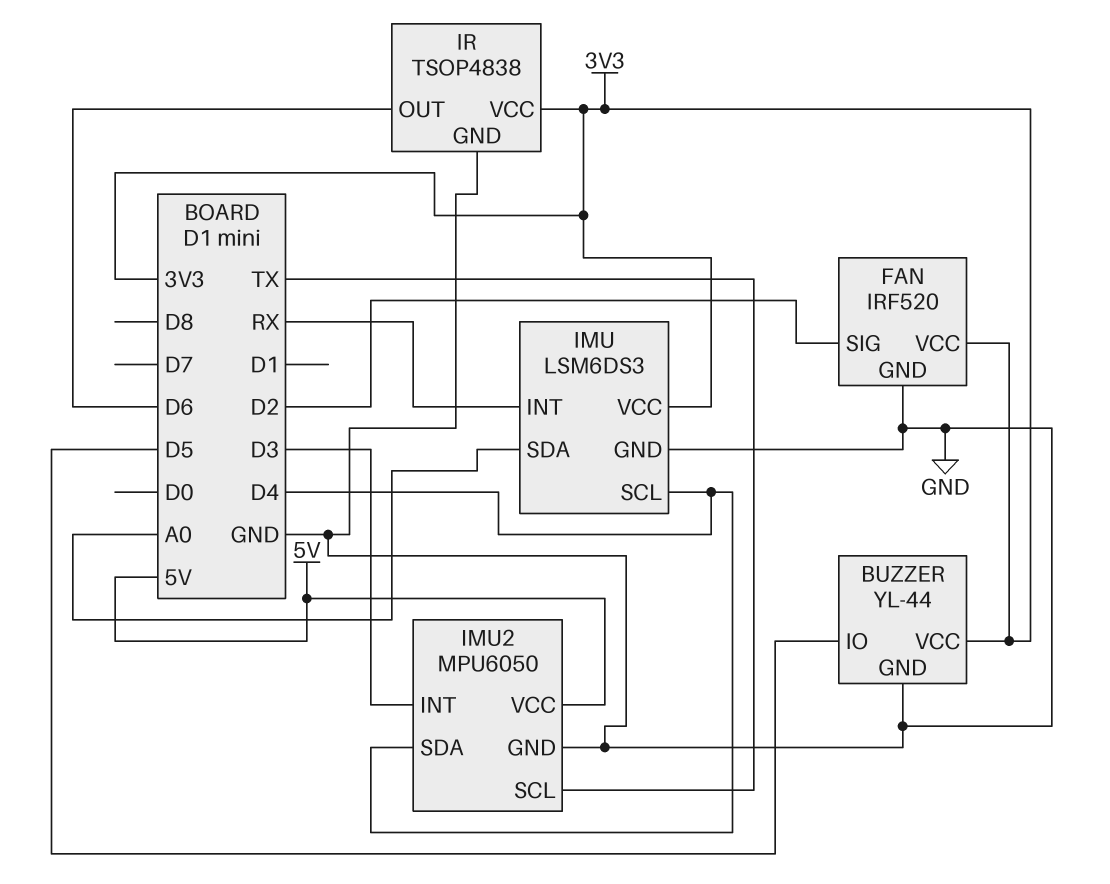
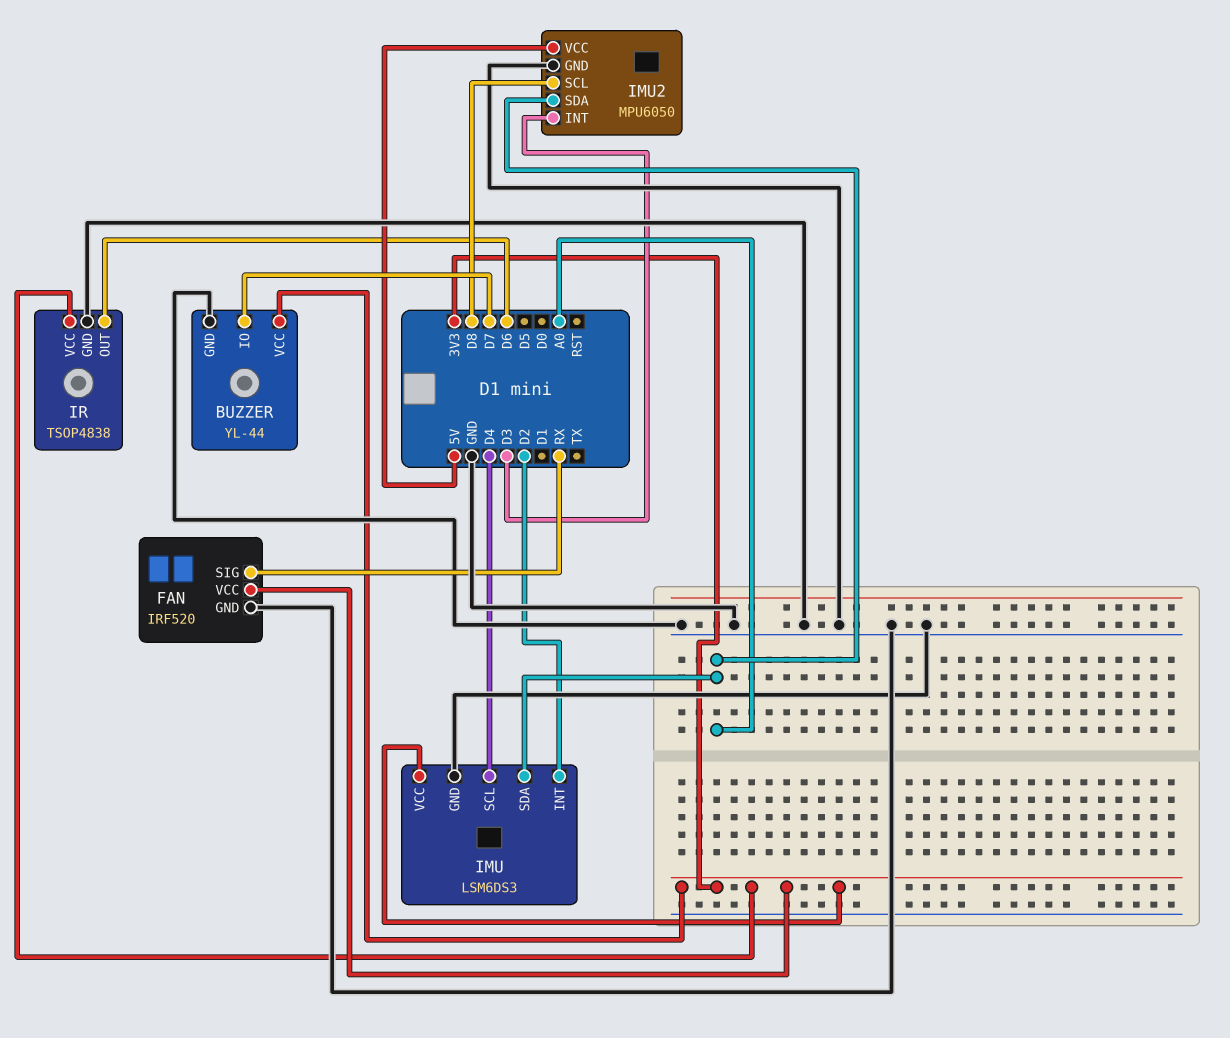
BUZZER pin IO: D5 -> D7
FAN pin SIG: D2 -> RX
IMU pin INT: RX -> D2
IMU2 pin SCL: TX -> D8
IMU2 pin SDA: D4 -> A0

